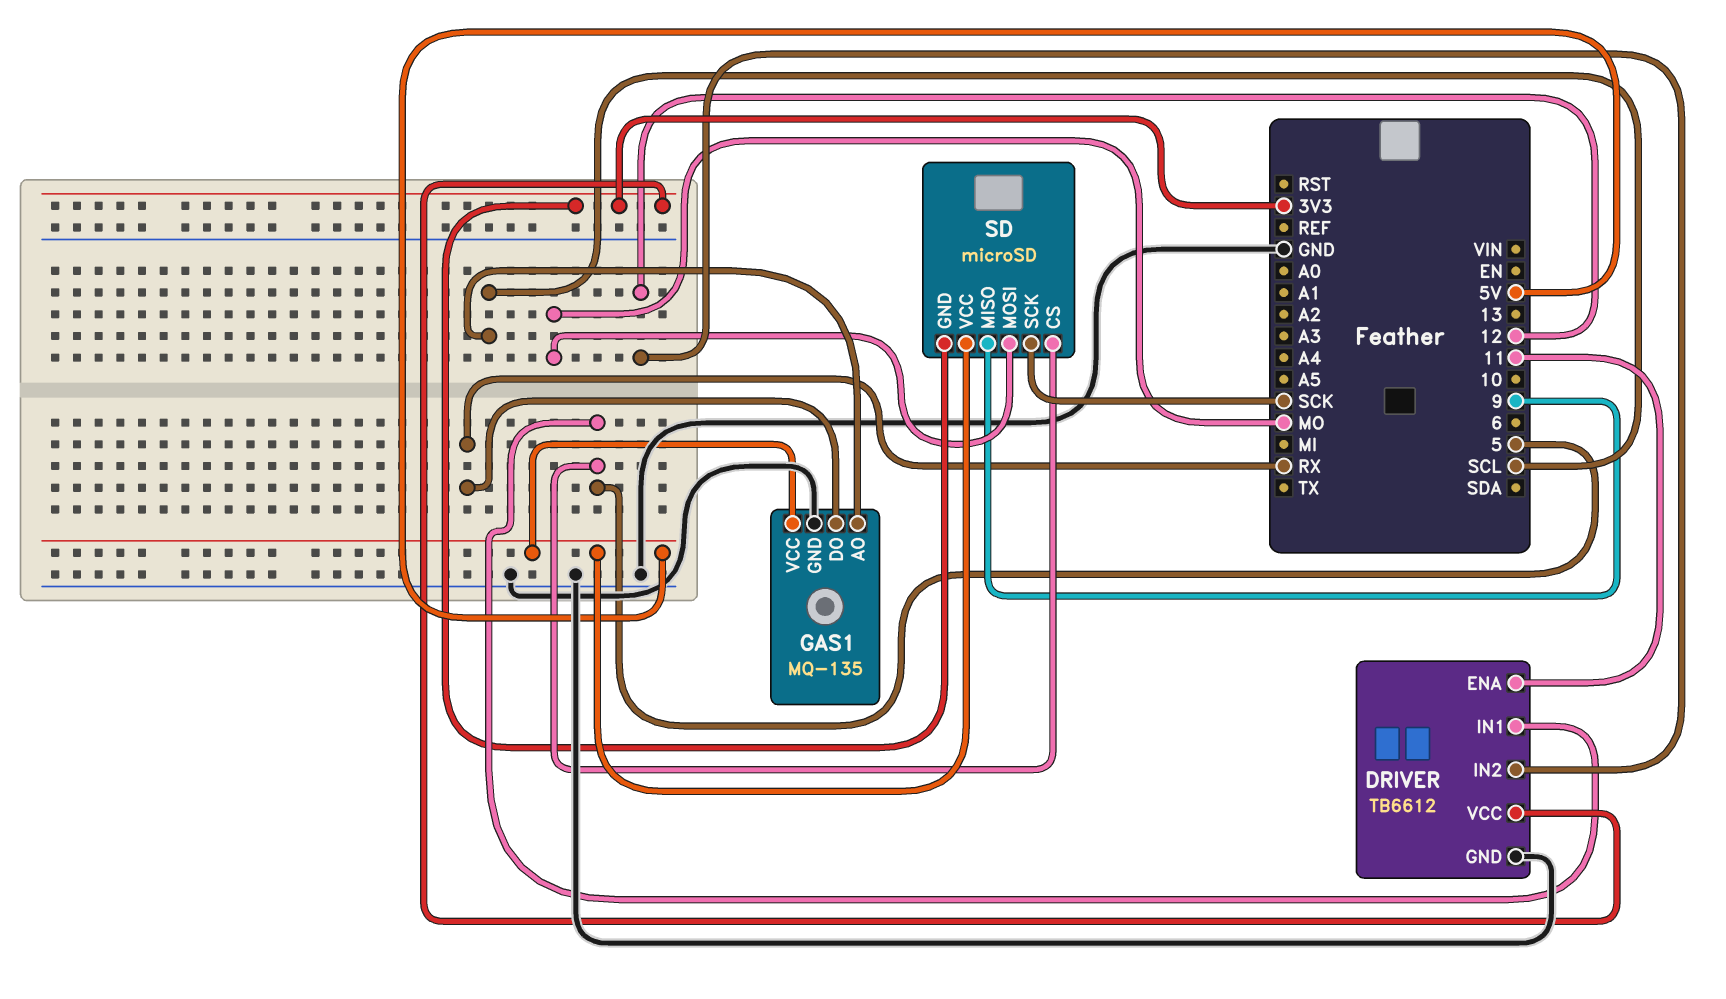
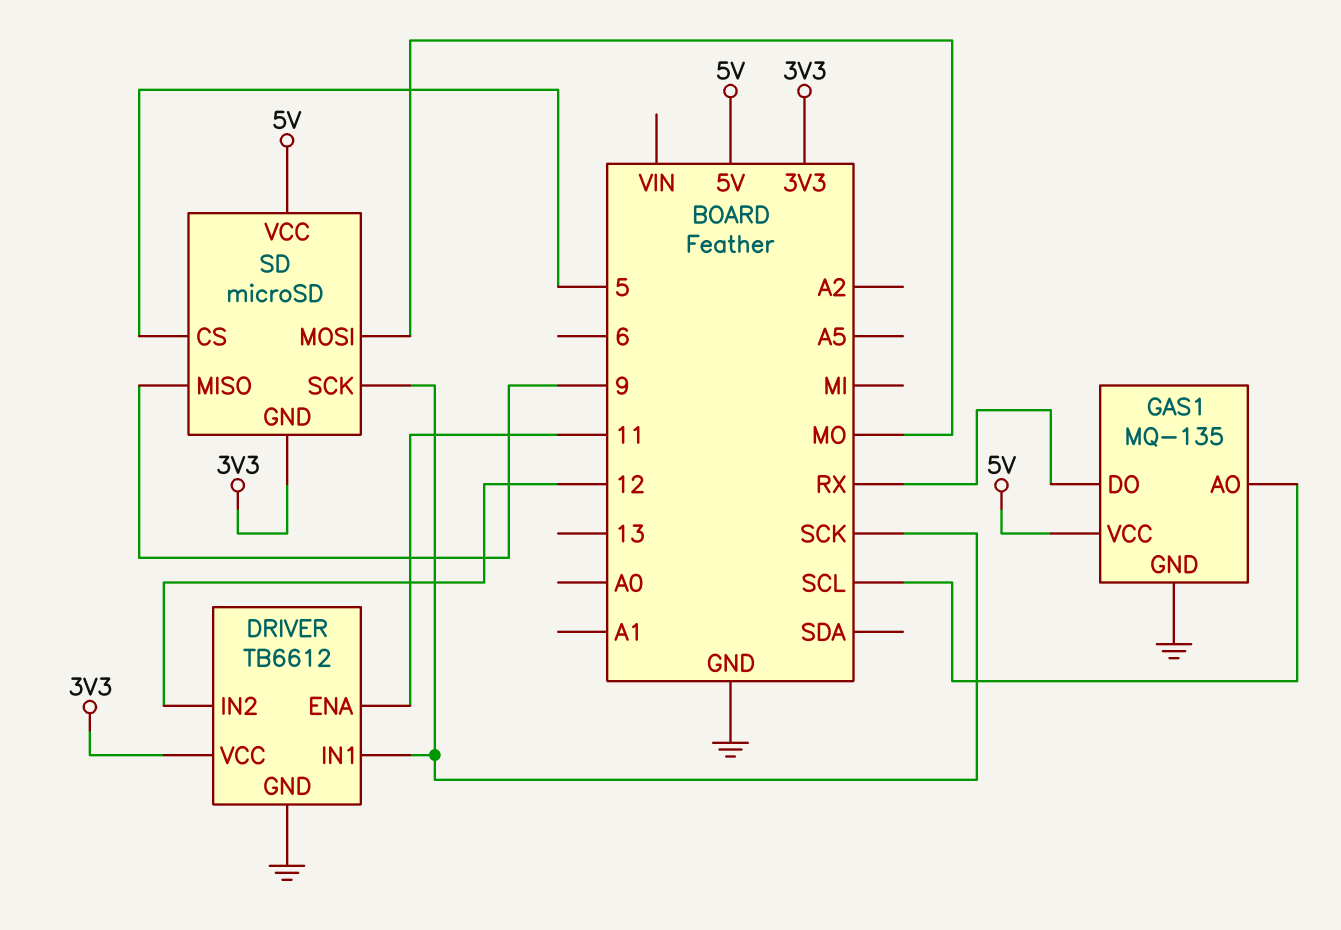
DRIVER pin IN1: 5 -> SCK

